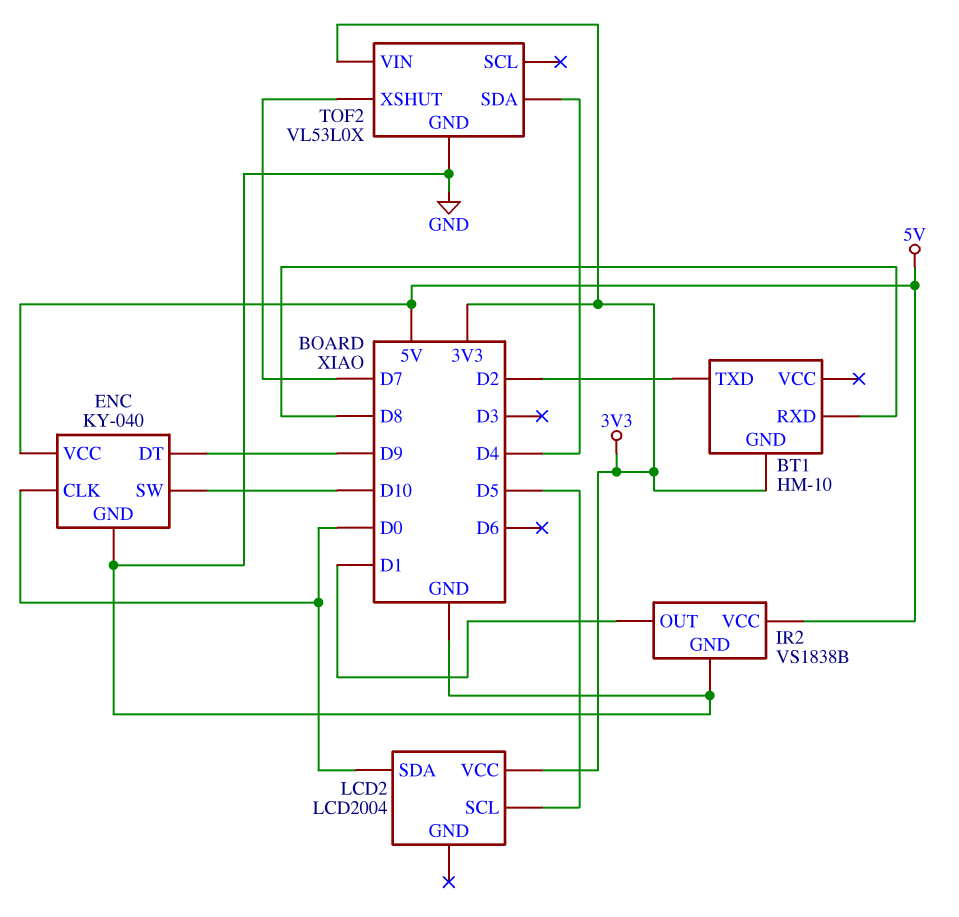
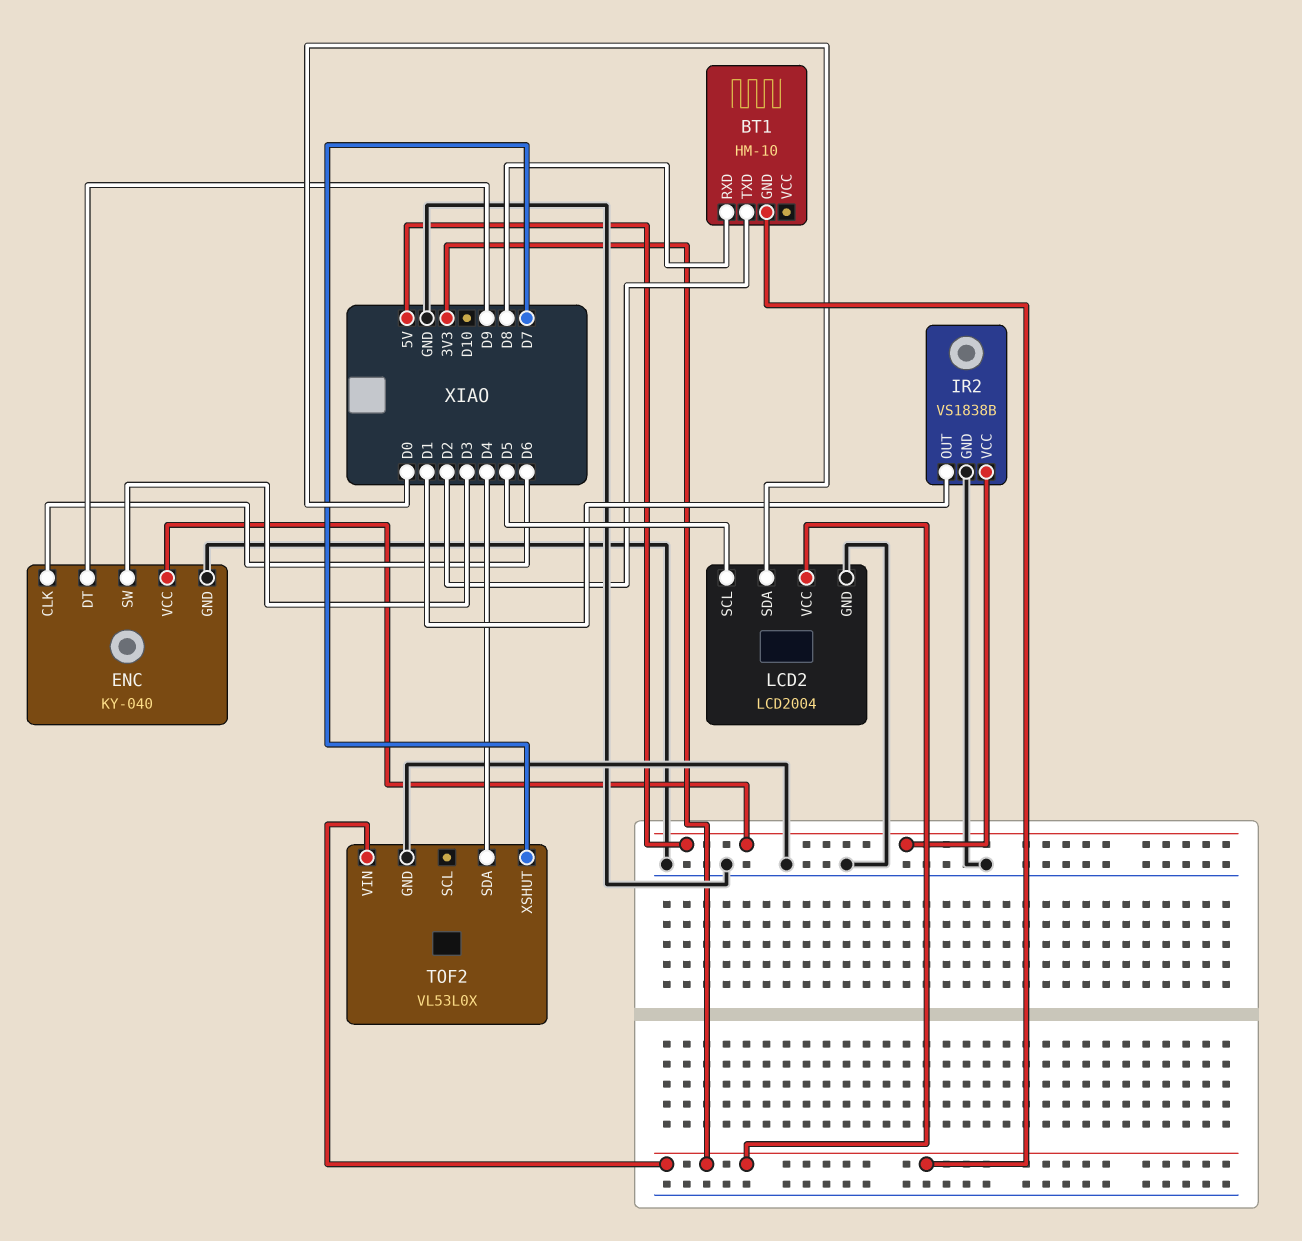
ENC pin CLK: D0 -> D6
ENC pin SW: D10 -> D3
LCD2 pin GND: none -> GND

